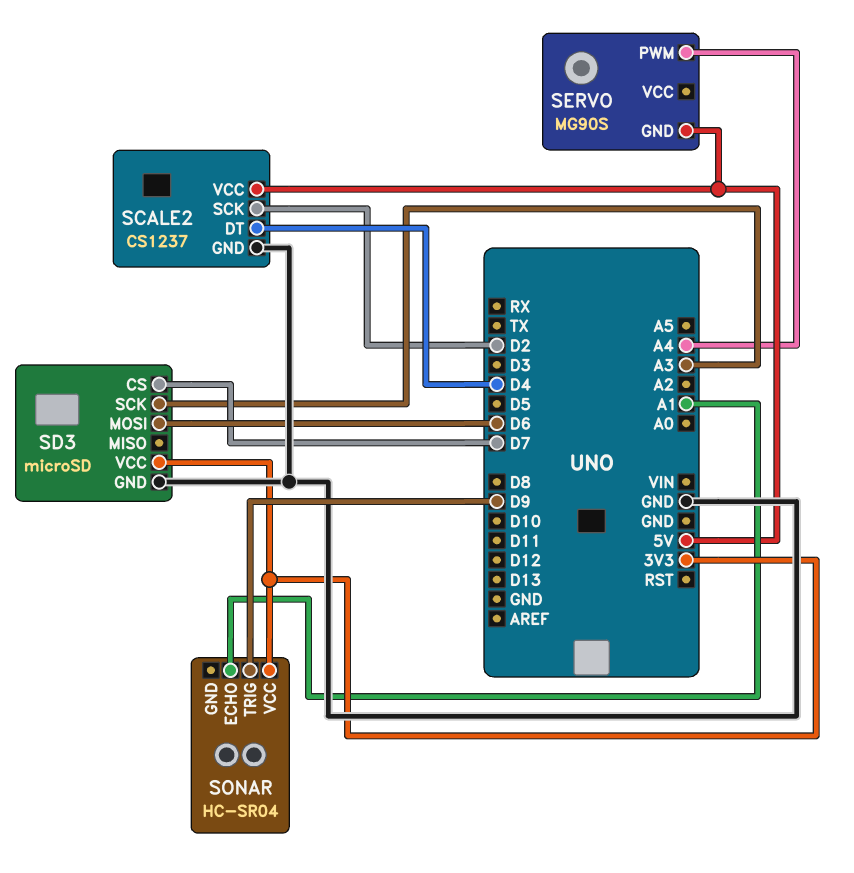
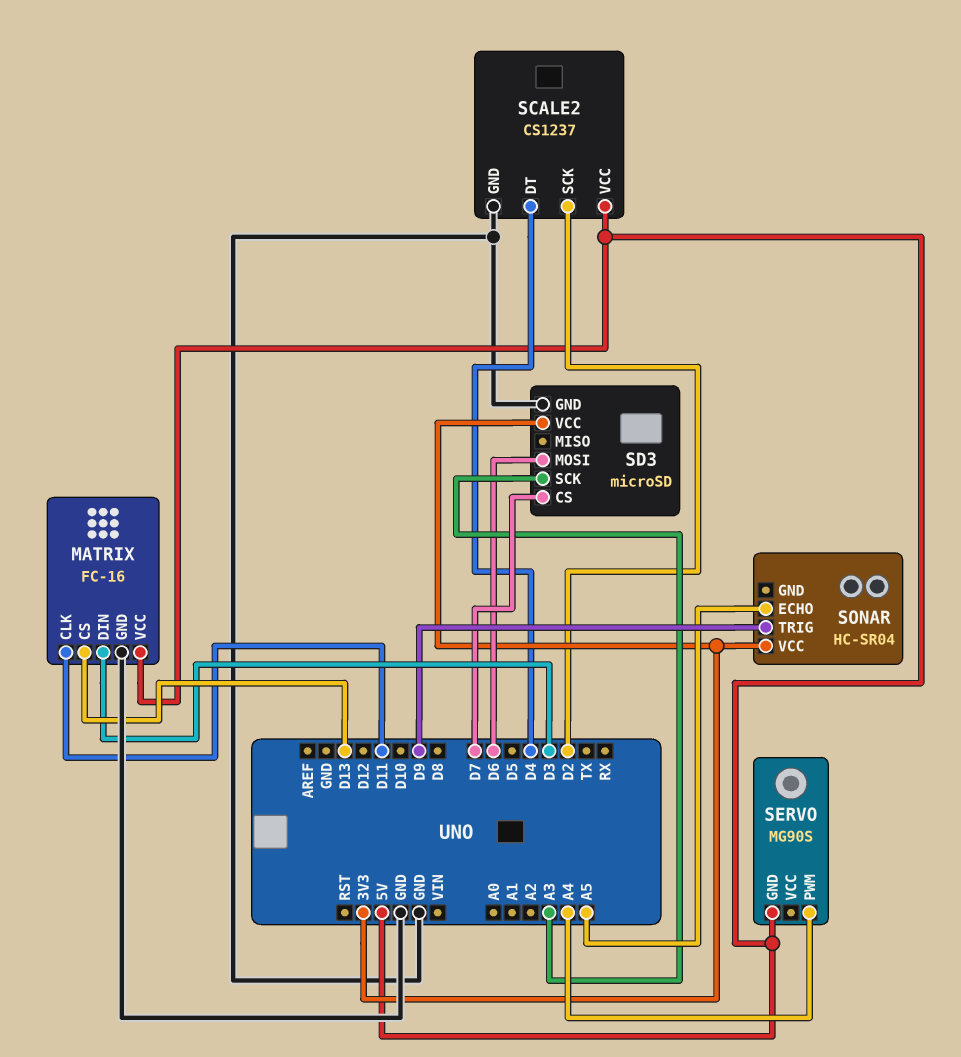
MATRIX: none -> FC-16
MATRIX pin CLK: none -> D11
MATRIX pin CS: none -> D13
MATRIX pin DIN: none -> D3
MATRIX pin GND: none -> GND
MATRIX pin VCC: none -> 5V
SONAR pin ECHO: A1 -> A5

